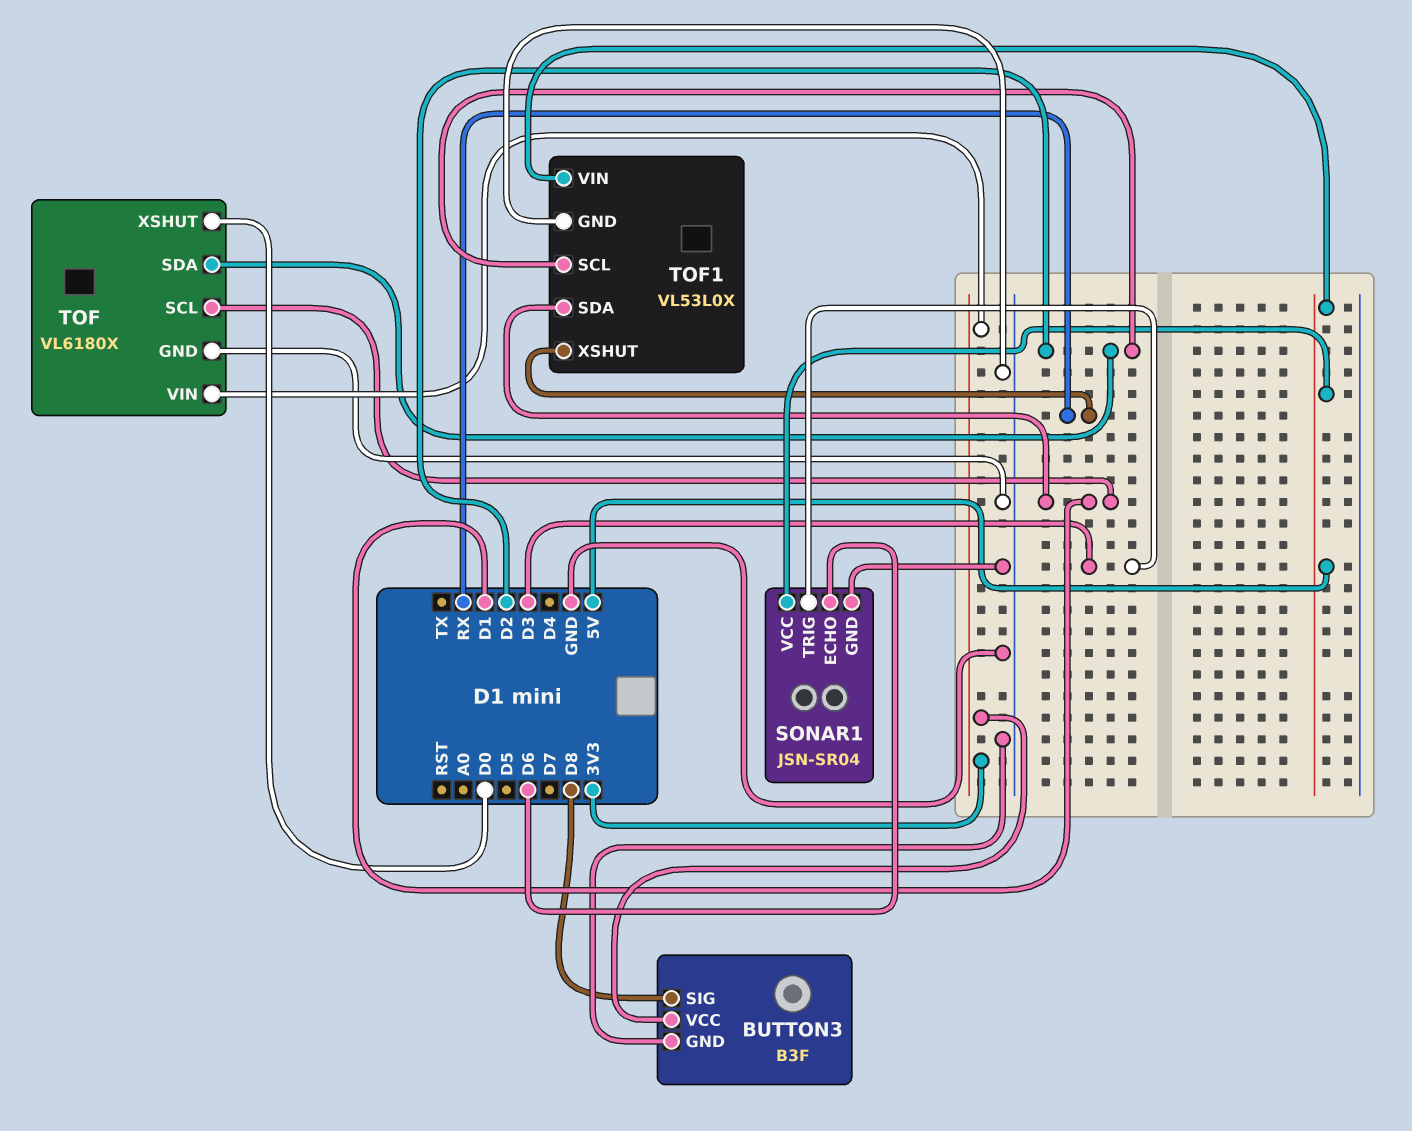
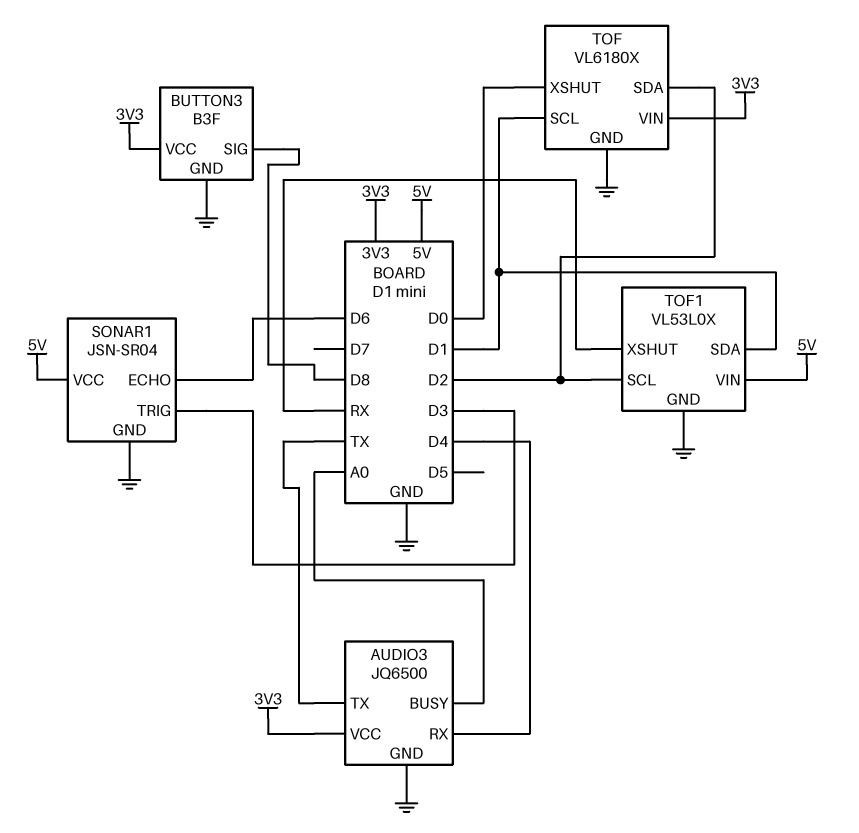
AUDIO3: none -> JQ6500
AUDIO3 pin BUSY: none -> A0
AUDIO3 pin GND: none -> GND
AUDIO3 pin RX: none -> D4
AUDIO3 pin TX: none -> TX
AUDIO3 pin VCC: none -> 3V3

